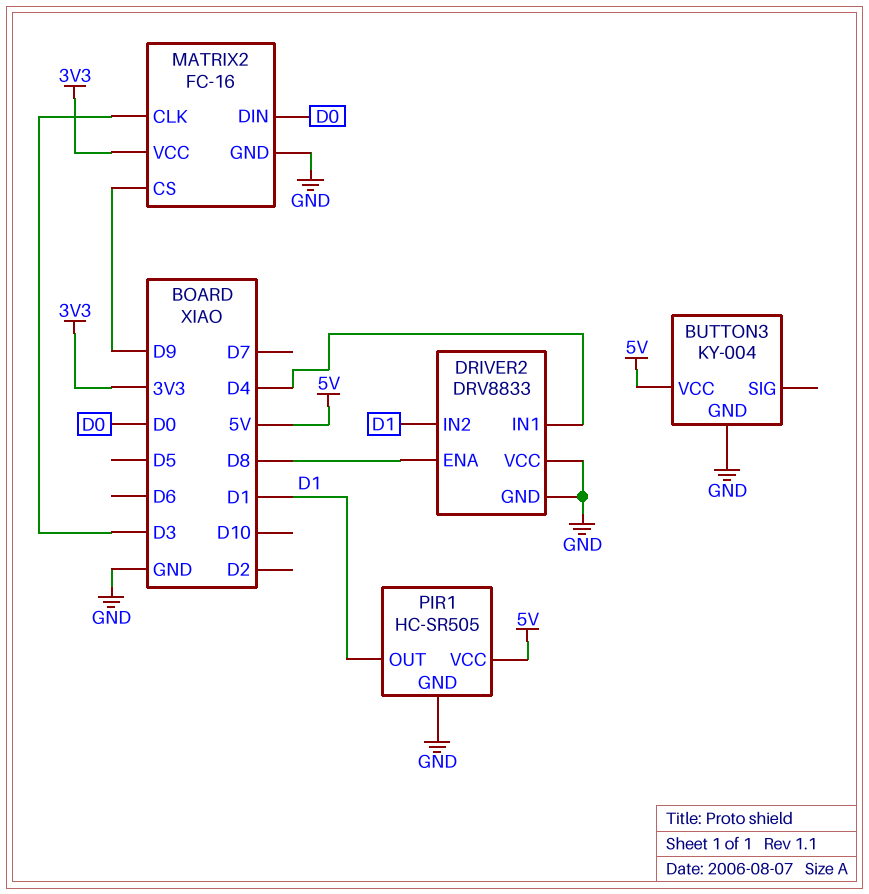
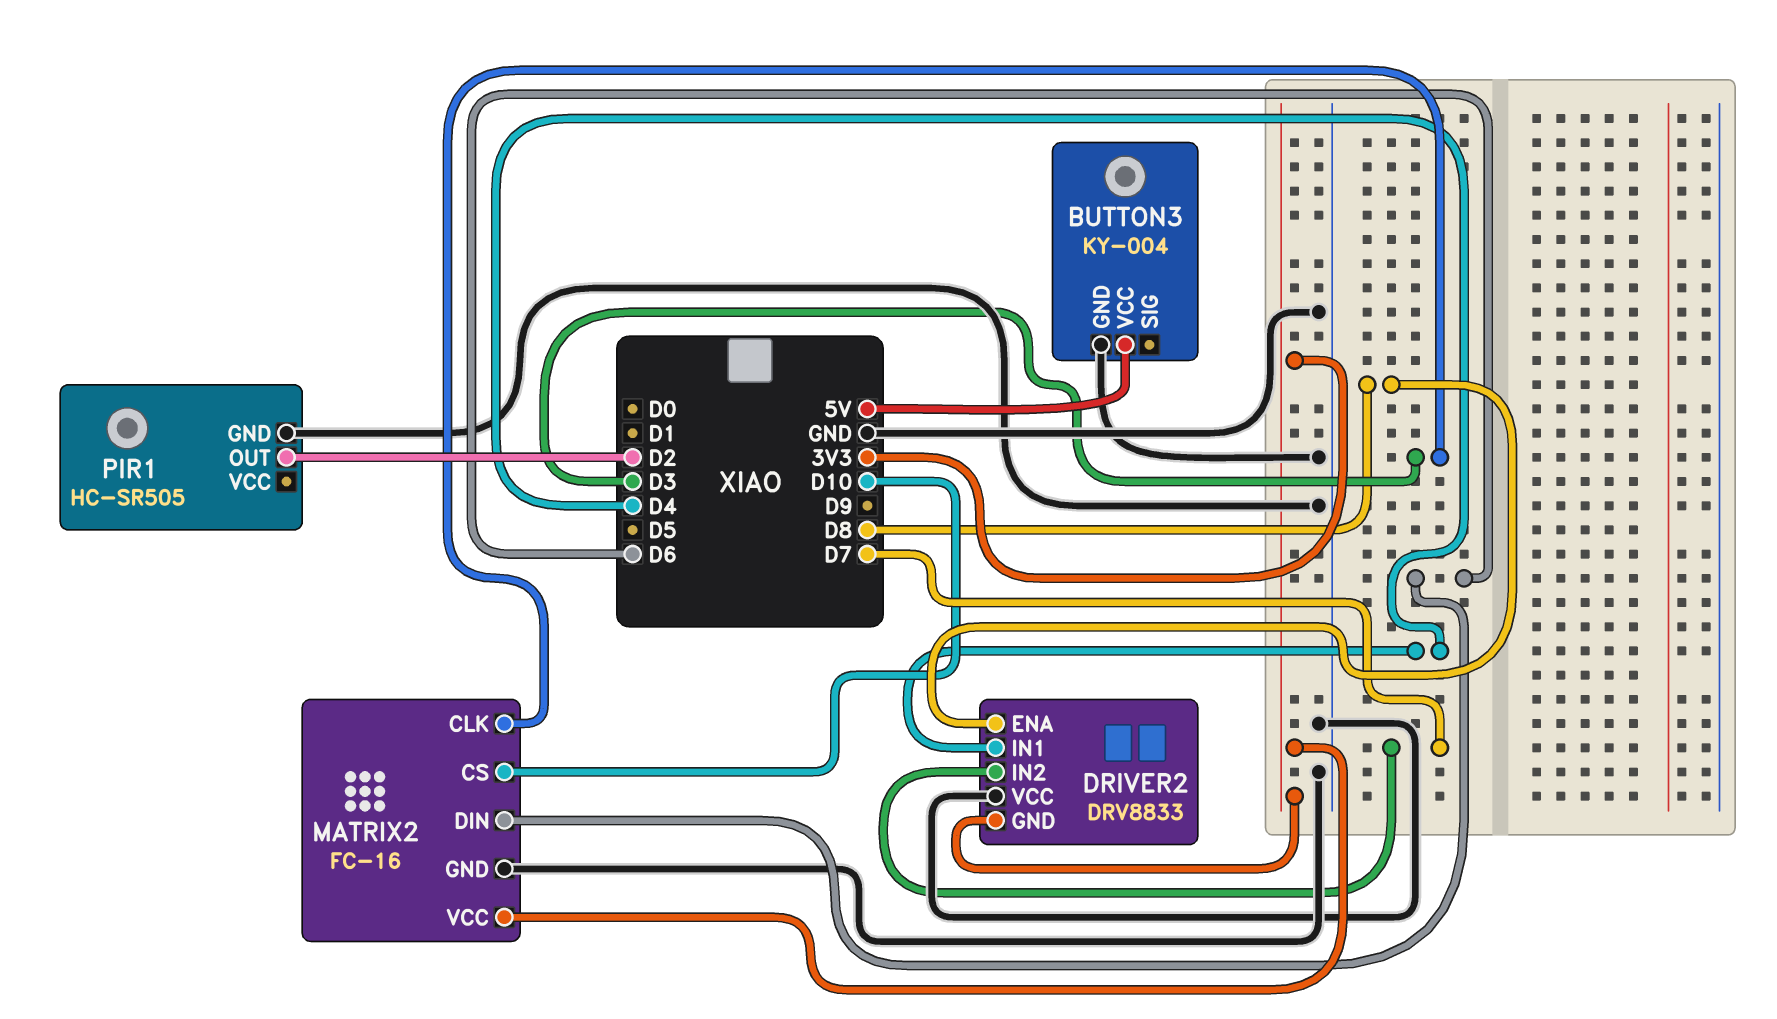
DRIVER2 pin GND: GND -> 3V3
DRIVER2 pin IN2: D1 -> D7
MATRIX2 pin CS: D9 -> D10
MATRIX2 pin DIN: D0 -> D6
PIR1 pin OUT: D1 -> D2
PIR1 pin VCC: 5V -> none

